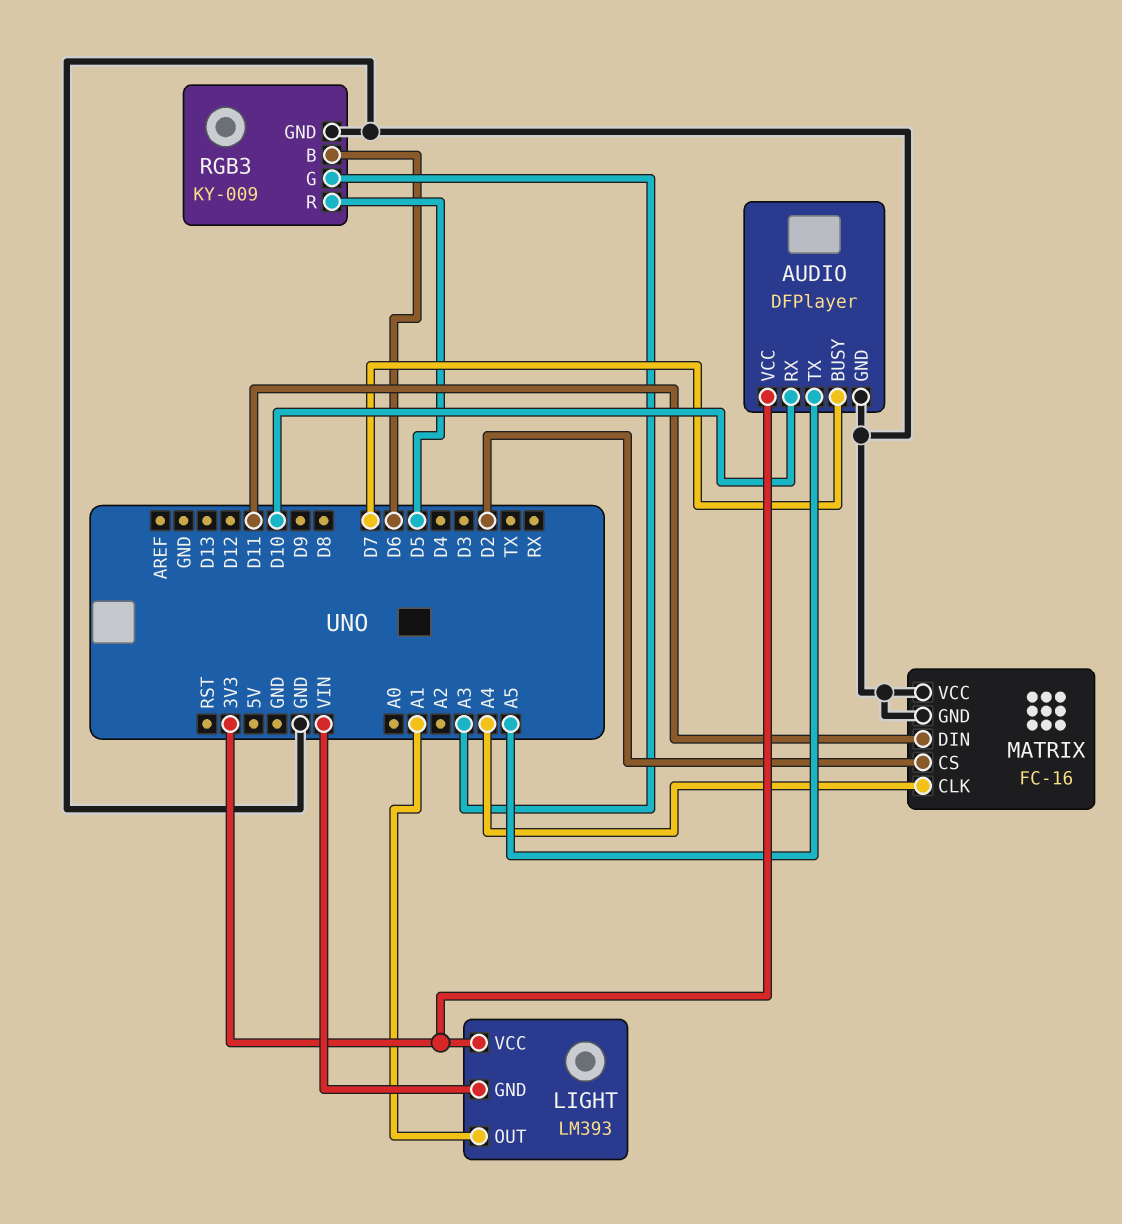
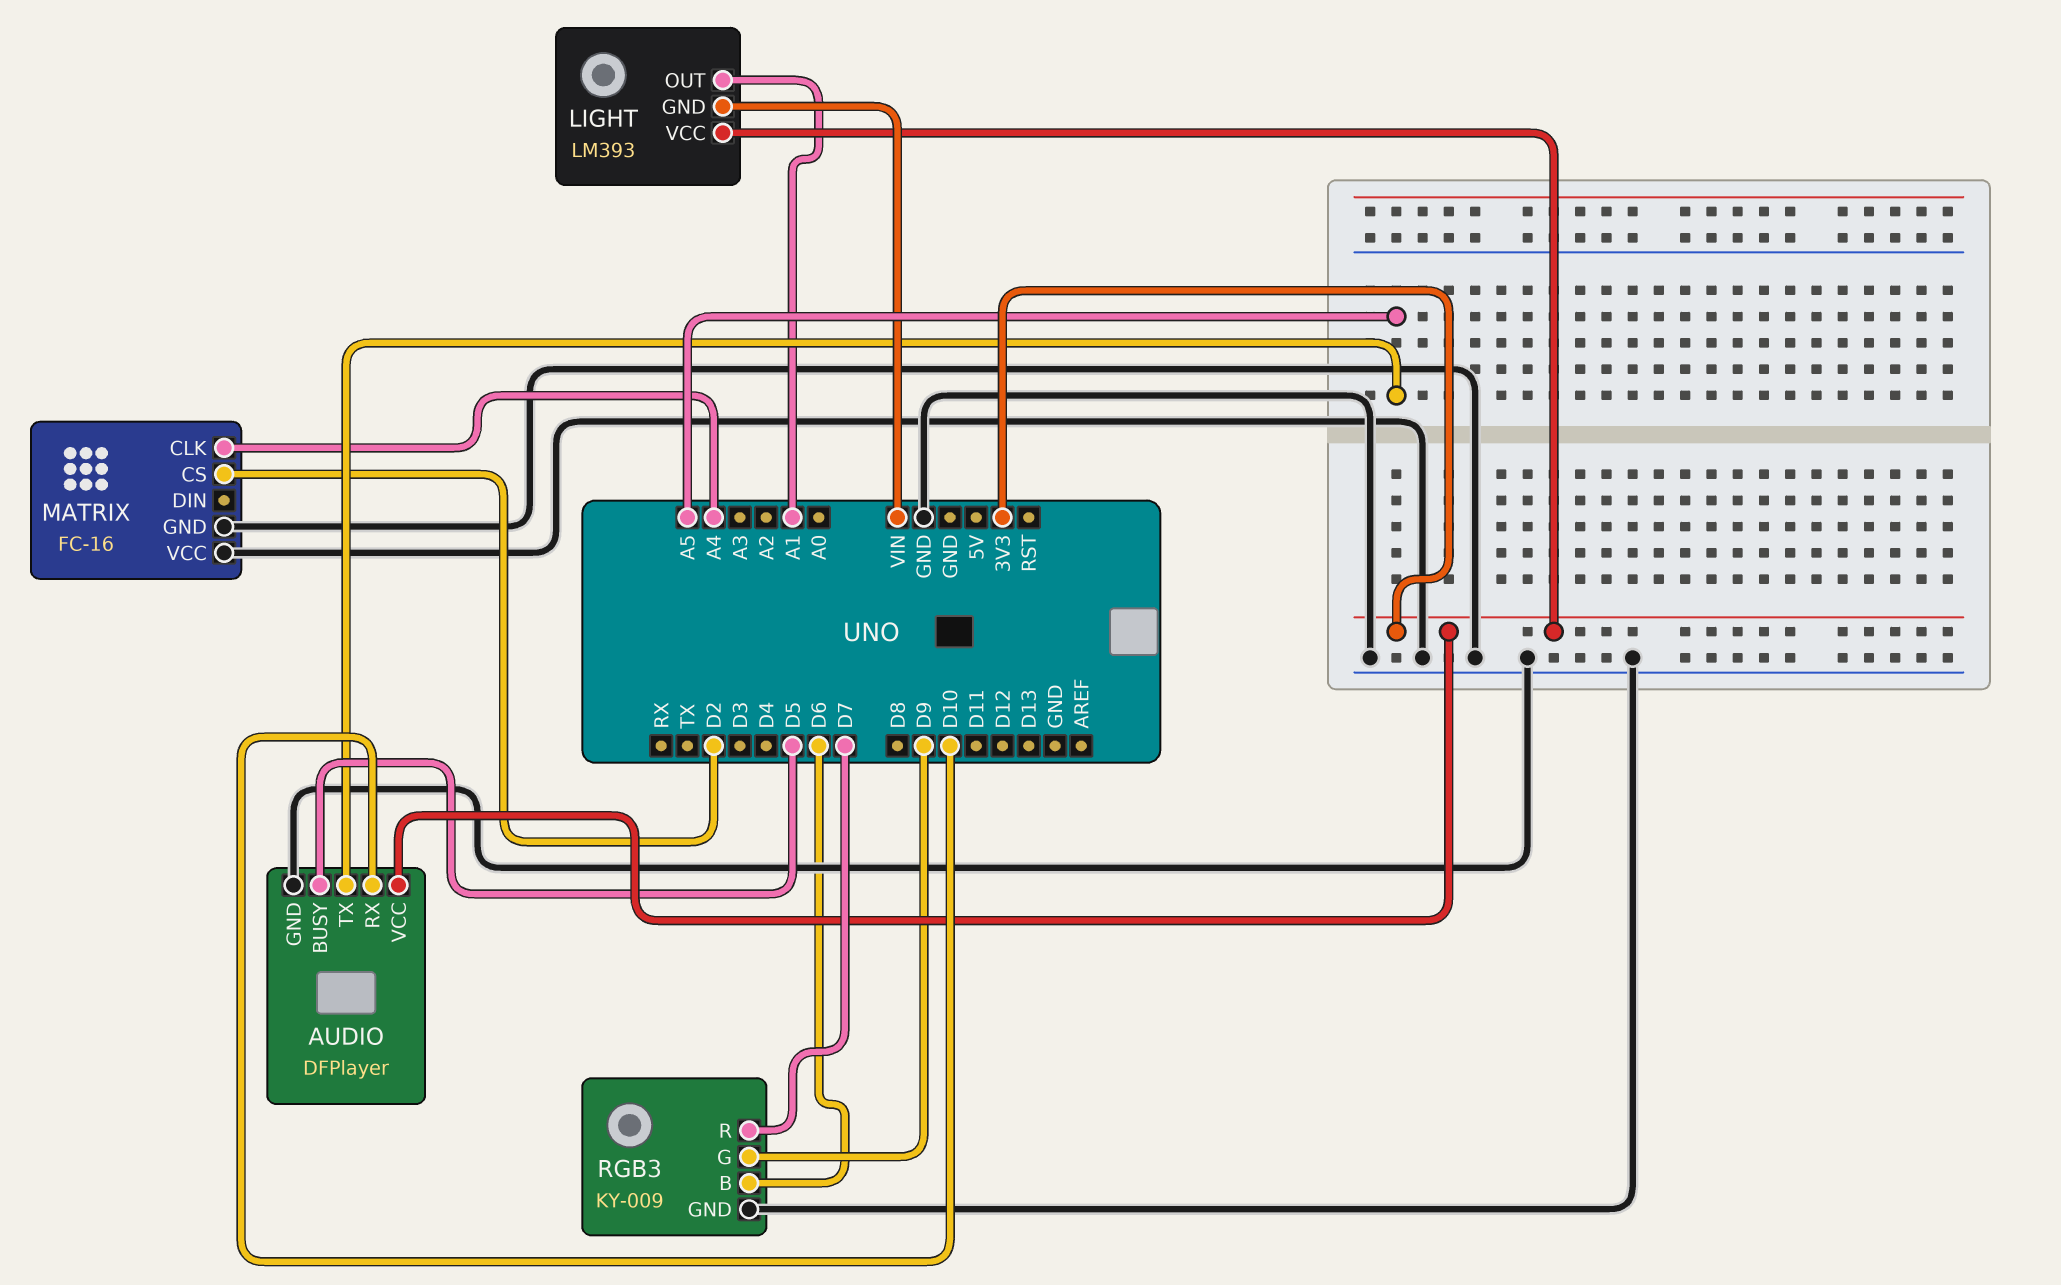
AUDIO pin BUSY: D7 -> D5
MATRIX pin DIN: D11 -> none
RGB3 pin G: A3 -> D9
RGB3 pin R: D5 -> D7

